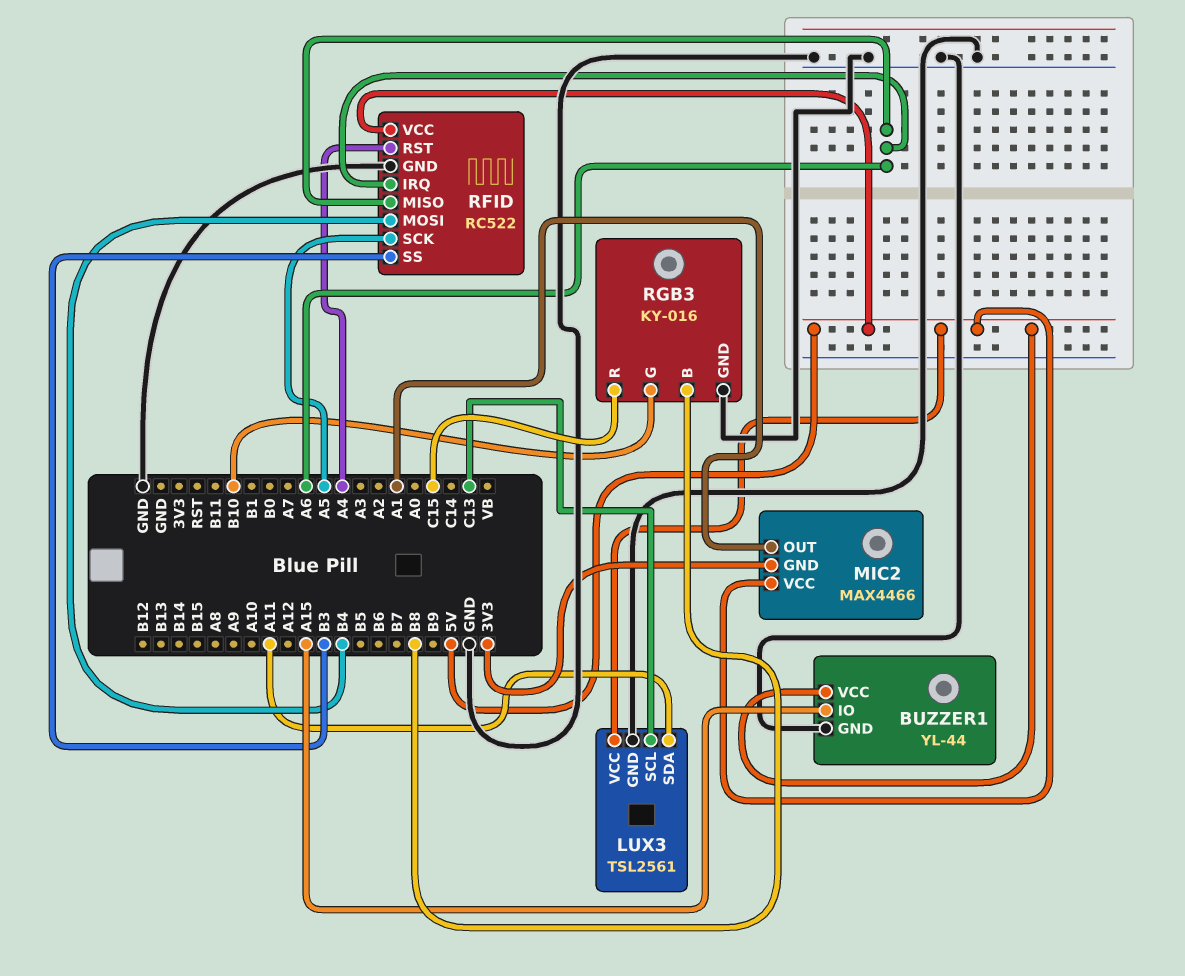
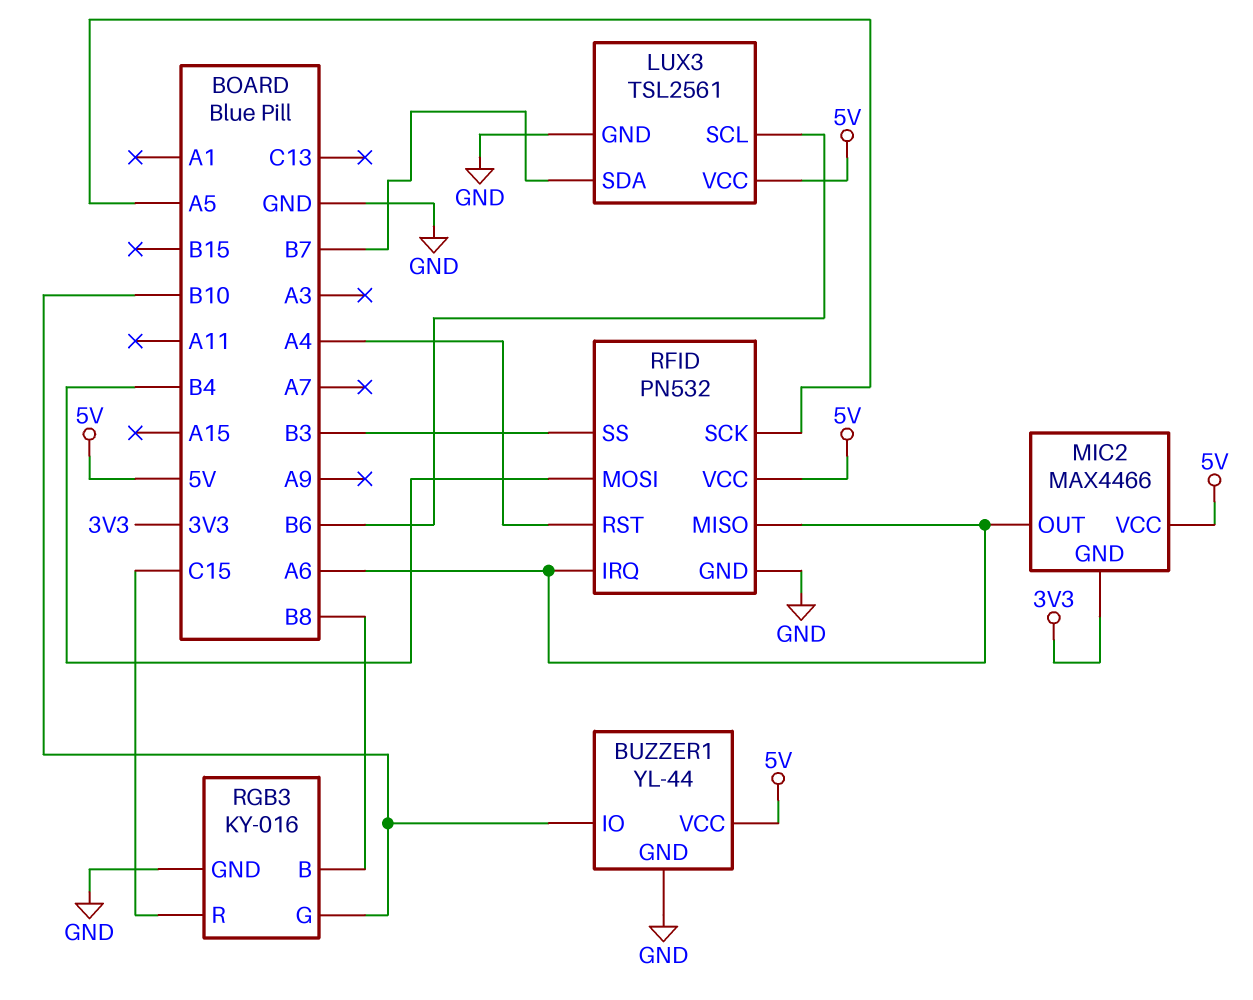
BUZZER1 pin IO: A15 -> B10
LUX3 pin SCL: C13 -> B6
LUX3 pin SDA: A11 -> B7
MIC2 pin OUT: A1 -> A6
RFID: RC522 -> PN532

